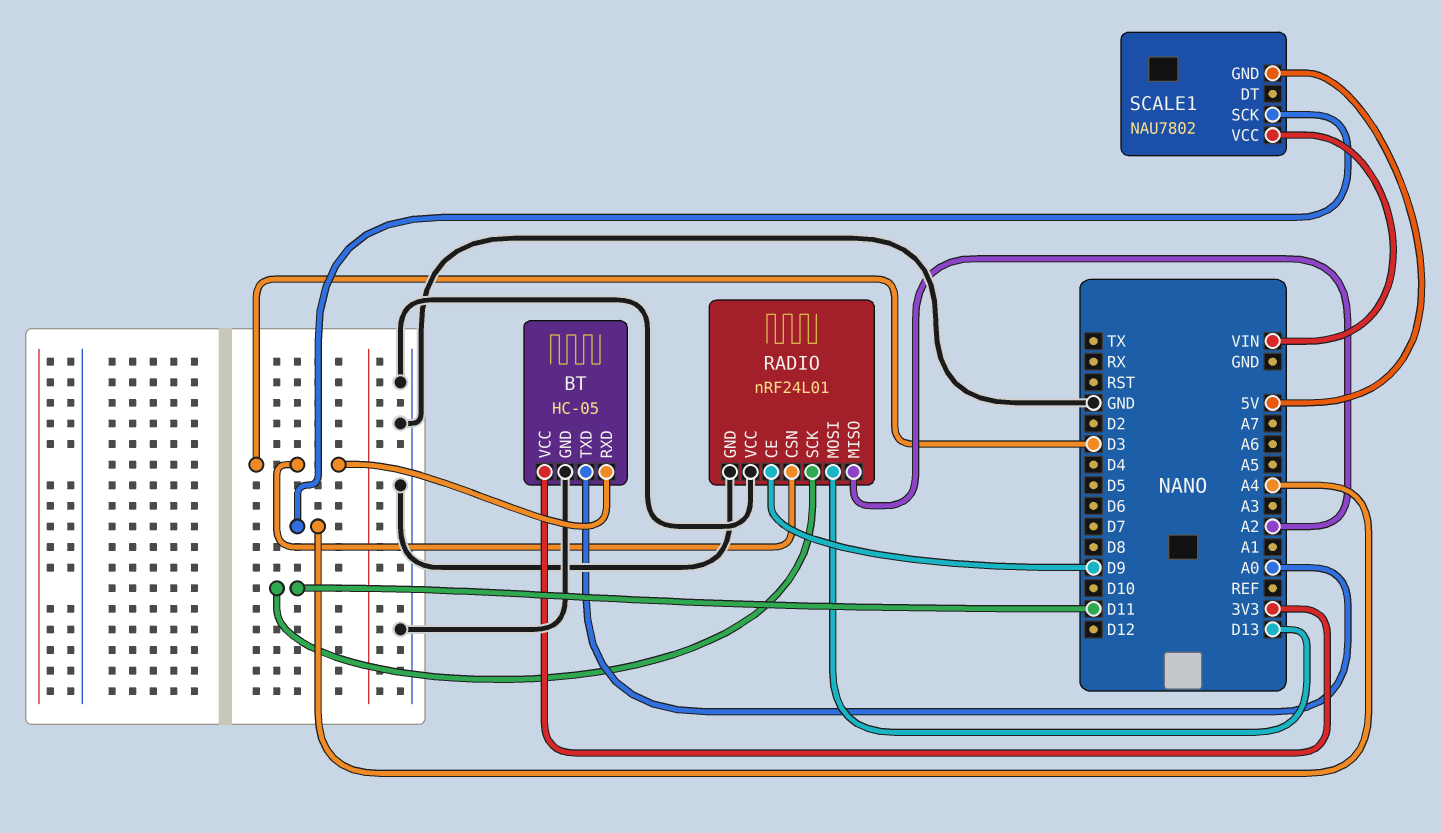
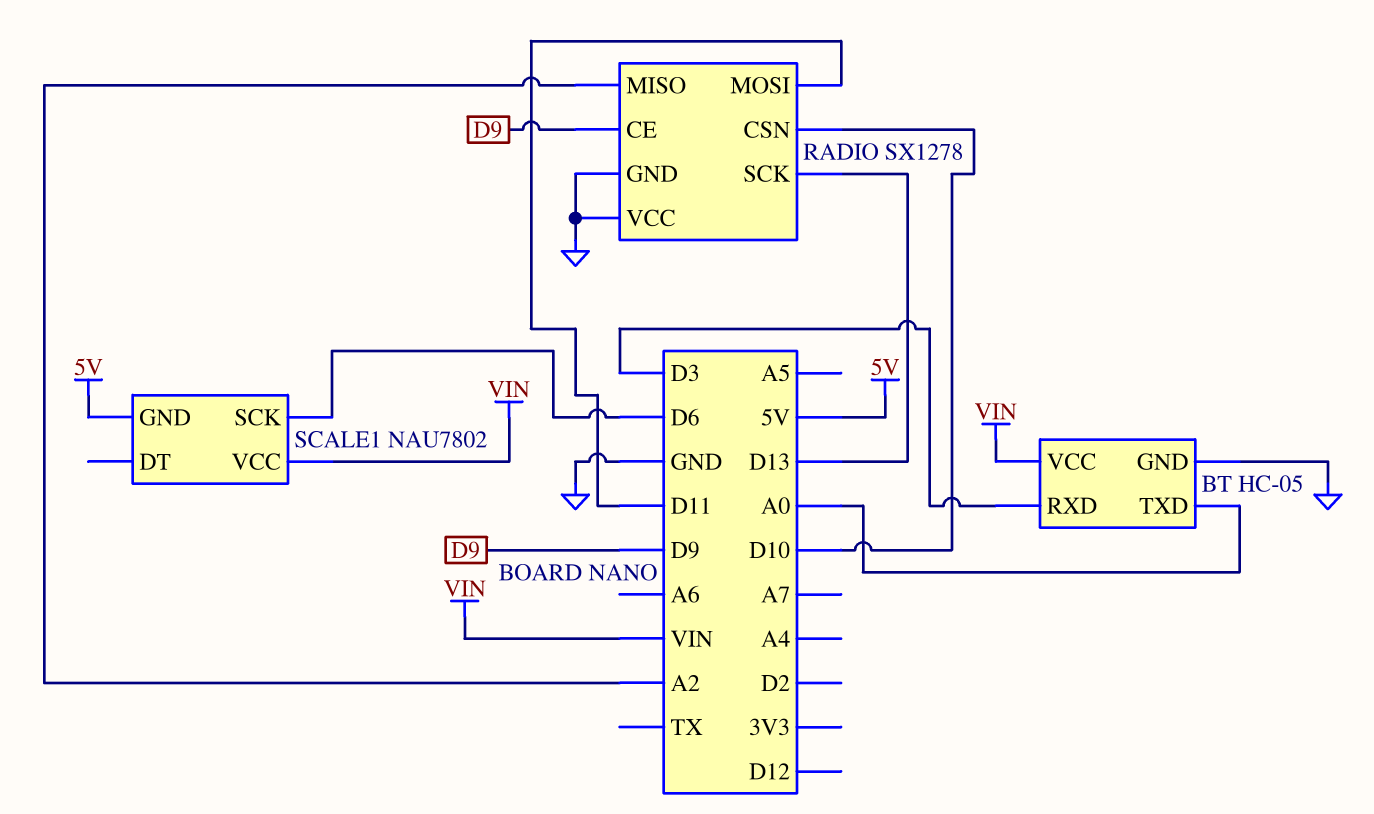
BT pin VCC: 3V3 -> VIN
RADIO: nRF24L01 -> SX1278
RADIO pin CSN: D3 -> D10
RADIO pin MOSI: D13 -> D11
RADIO pin SCK: D11 -> D13
SCALE1 pin SCK: A4 -> D6

